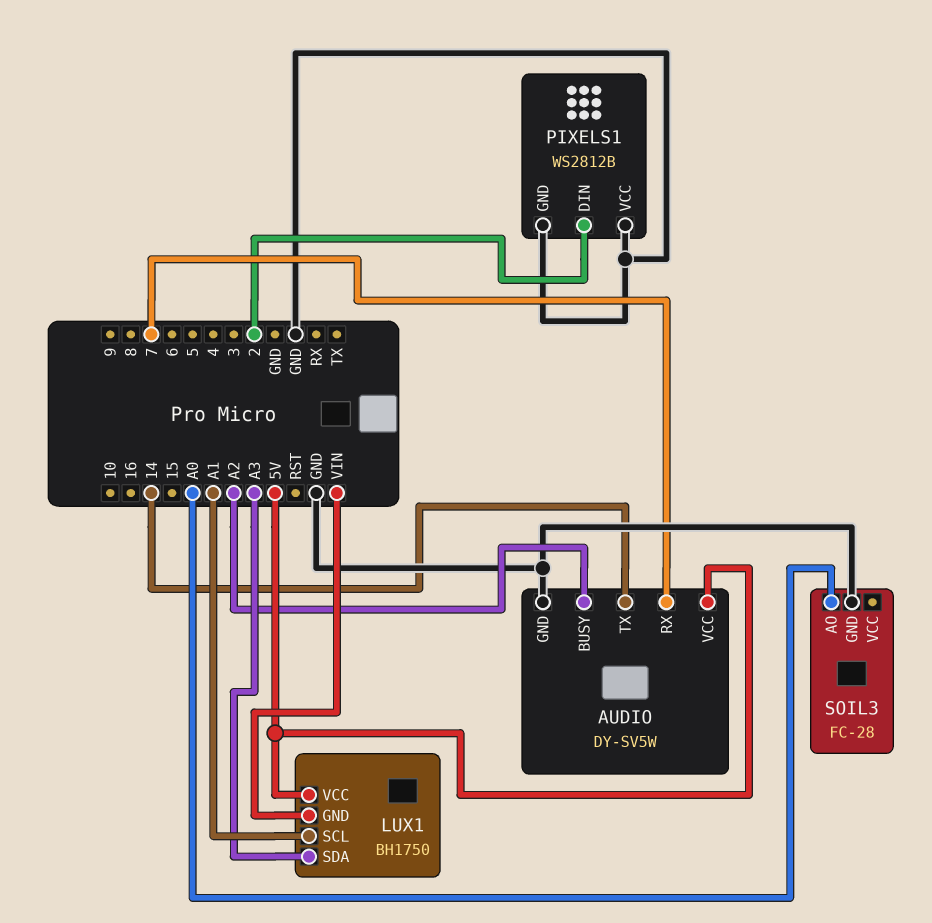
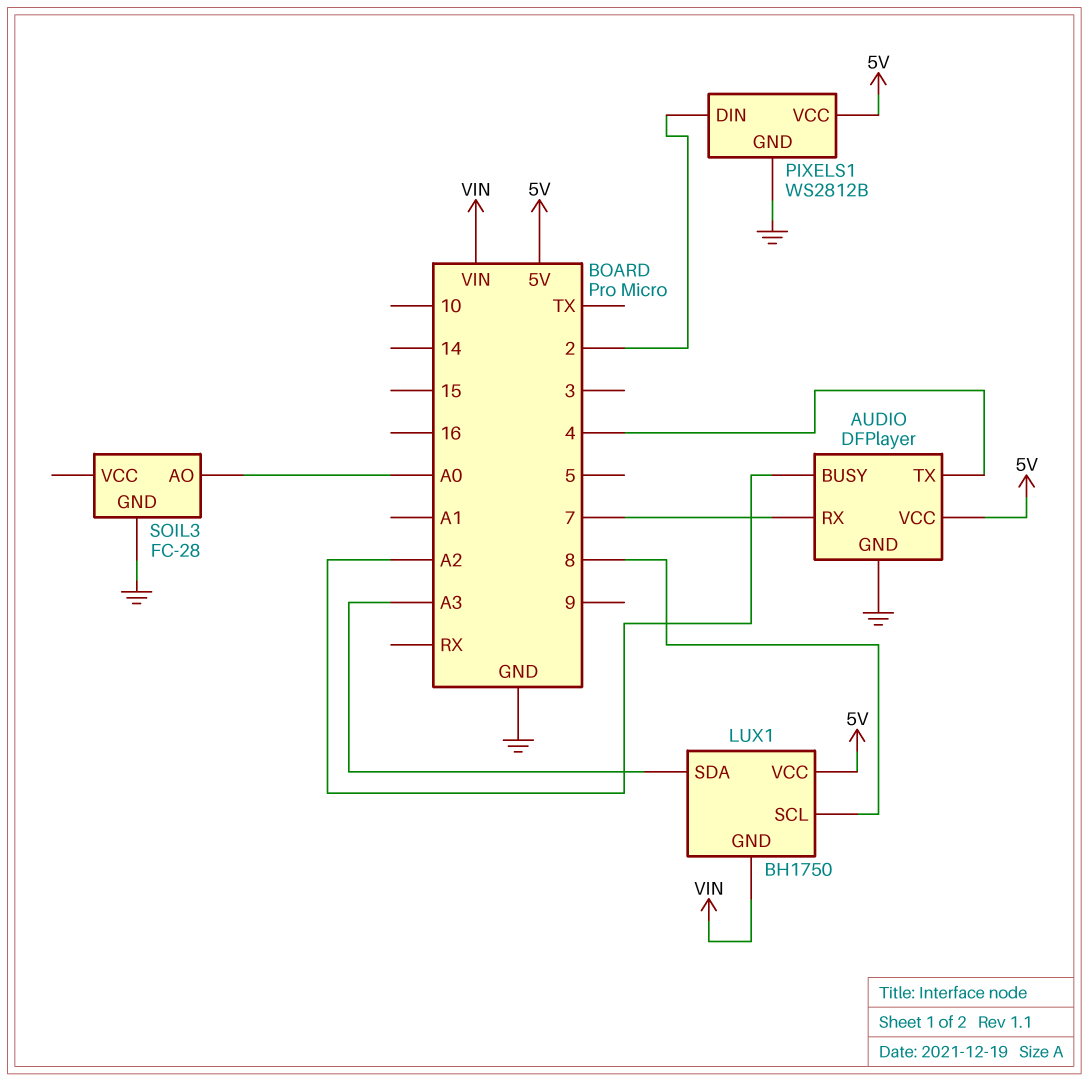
AUDIO: DY-SV5W -> DFPlayer
AUDIO pin TX: 14 -> 4
LUX1 pin SCL: A1 -> 8
PIXELS1 pin VCC: GND -> 5V

